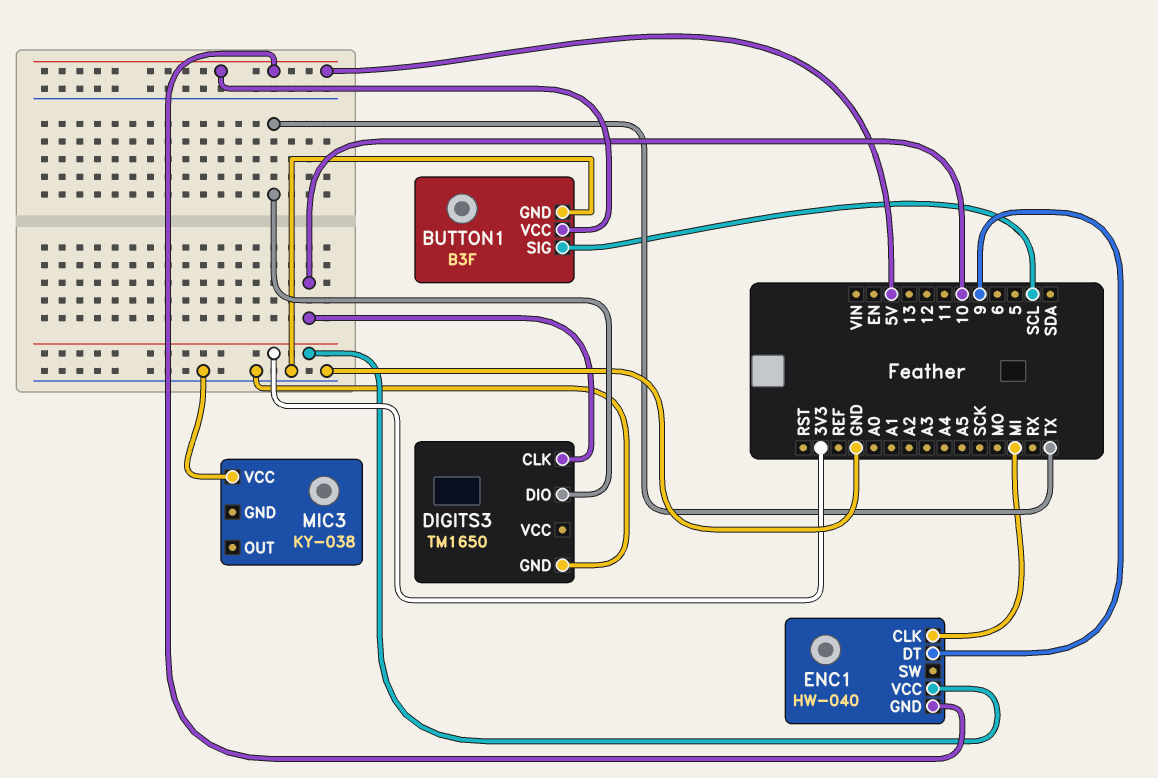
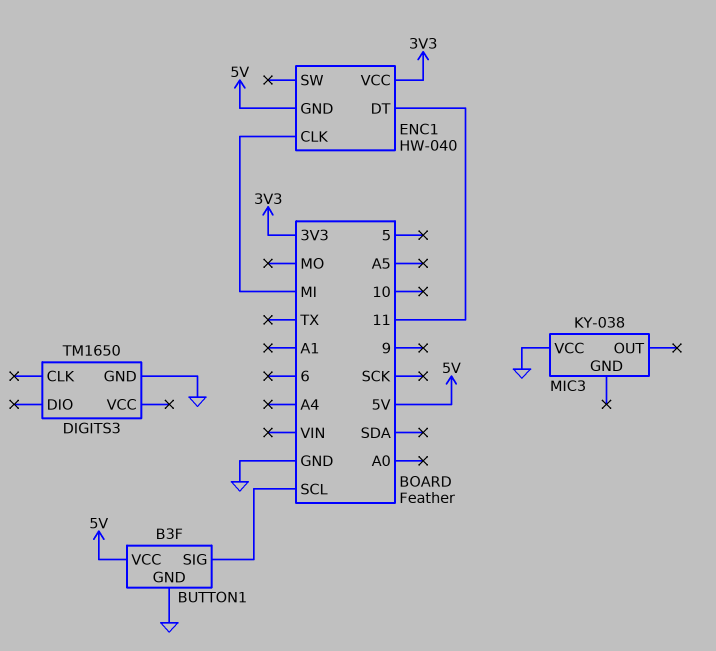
DIGITS3 pin CLK: 10 -> none
DIGITS3 pin DIO: TX -> none
ENC1 pin DT: 9 -> 11

